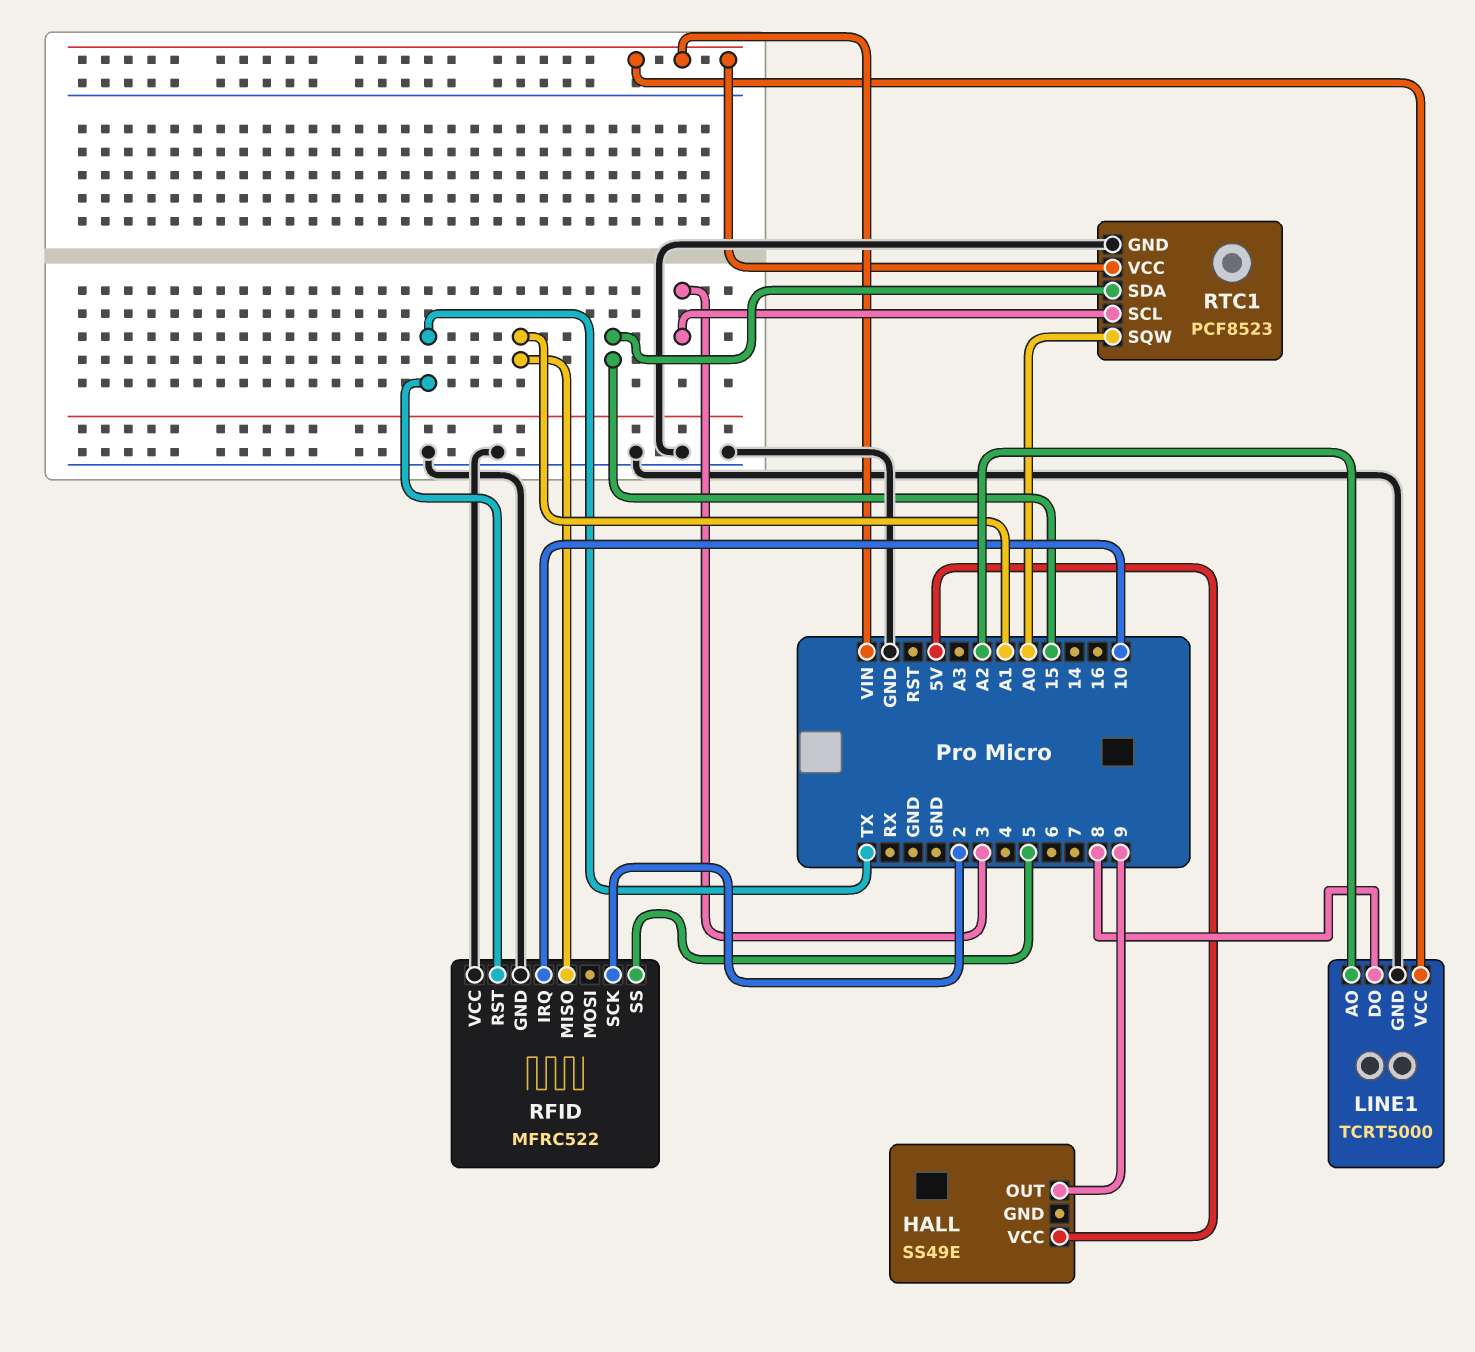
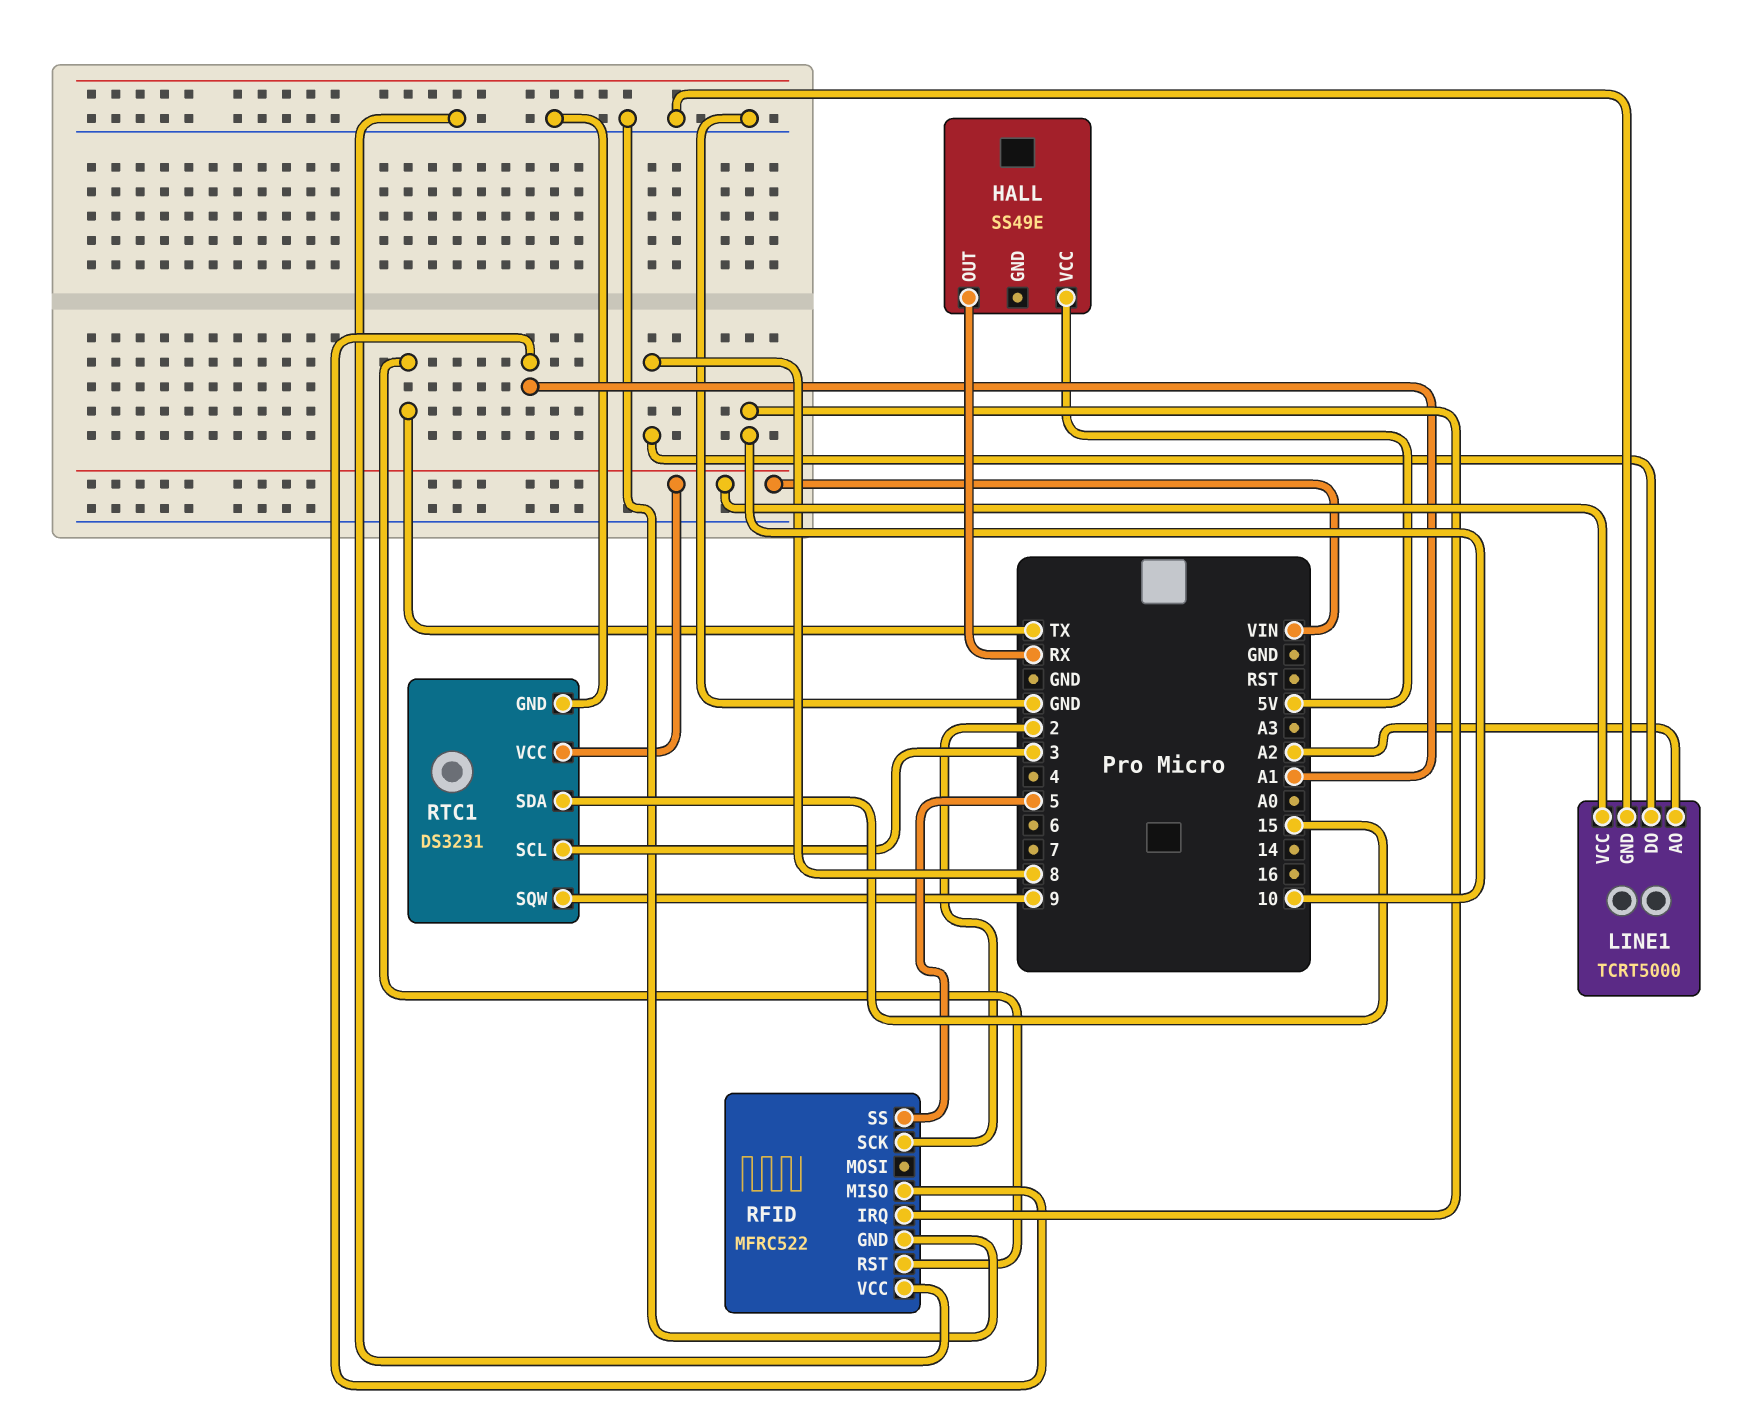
HALL pin OUT: 9 -> RX
RTC1: PCF8523 -> DS3231
RTC1 pin SQW: A0 -> 9

